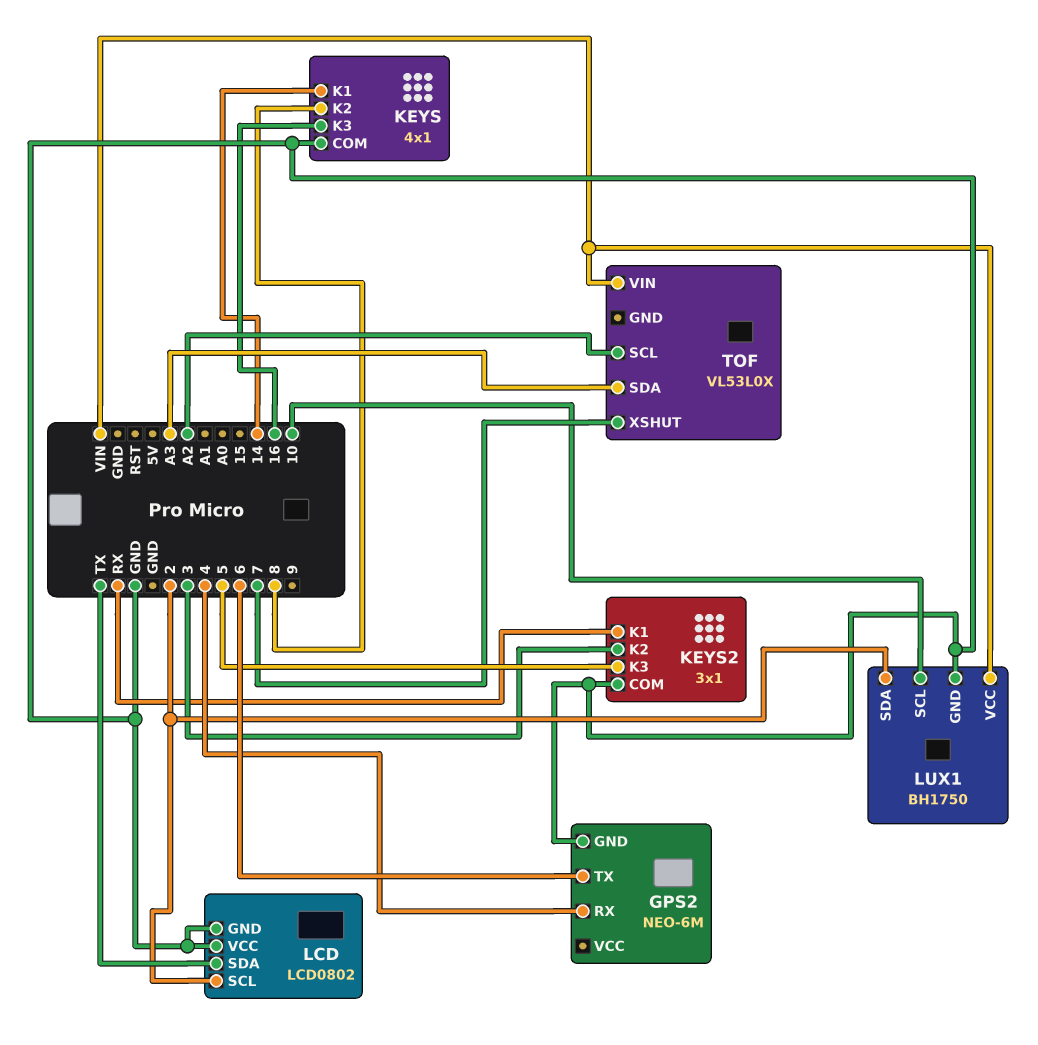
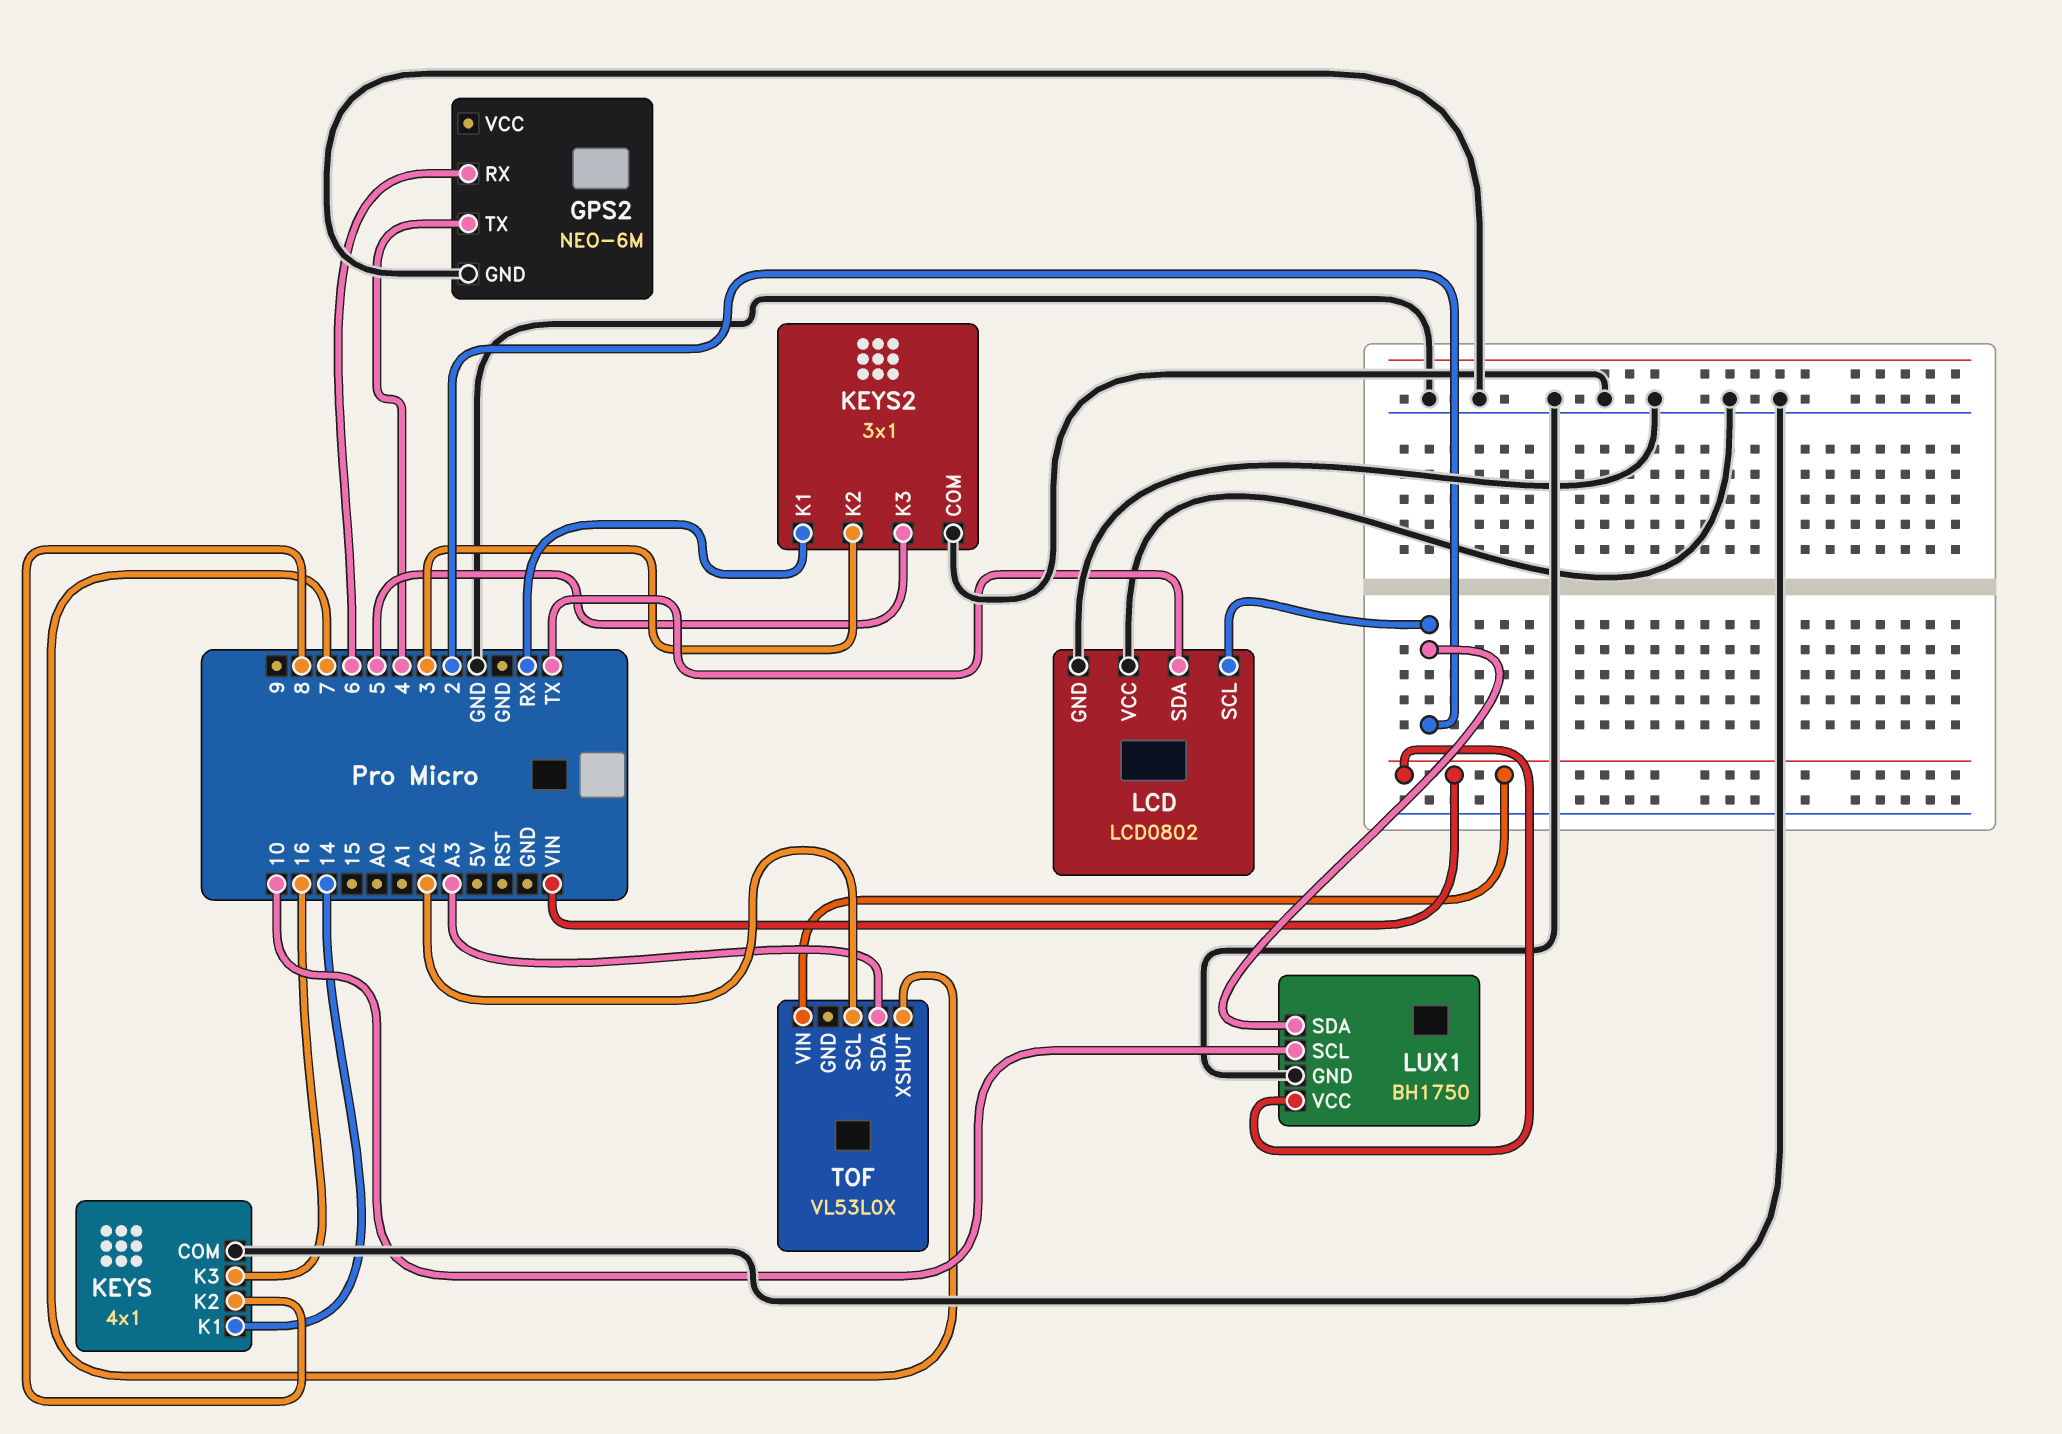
GPS2 pin RX: 4 -> 6
GPS2 pin TX: 6 -> 4

